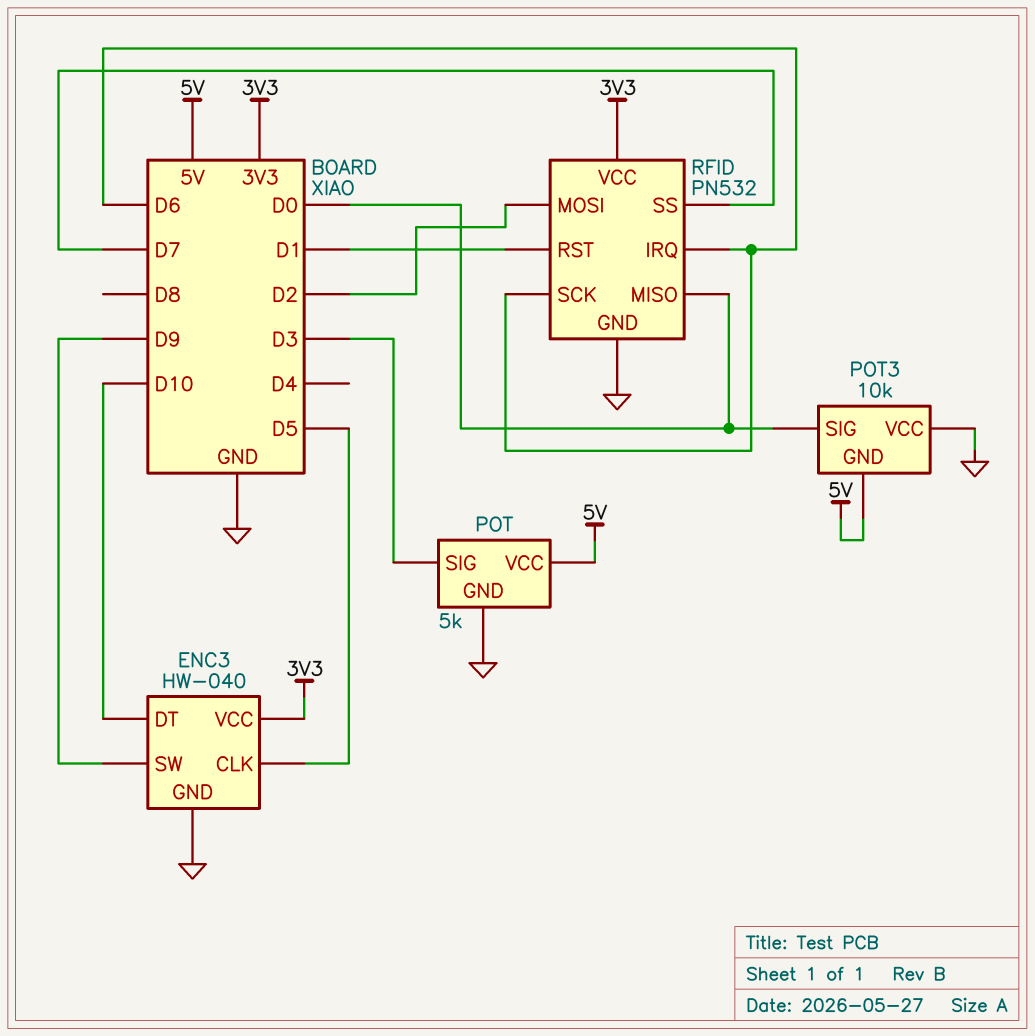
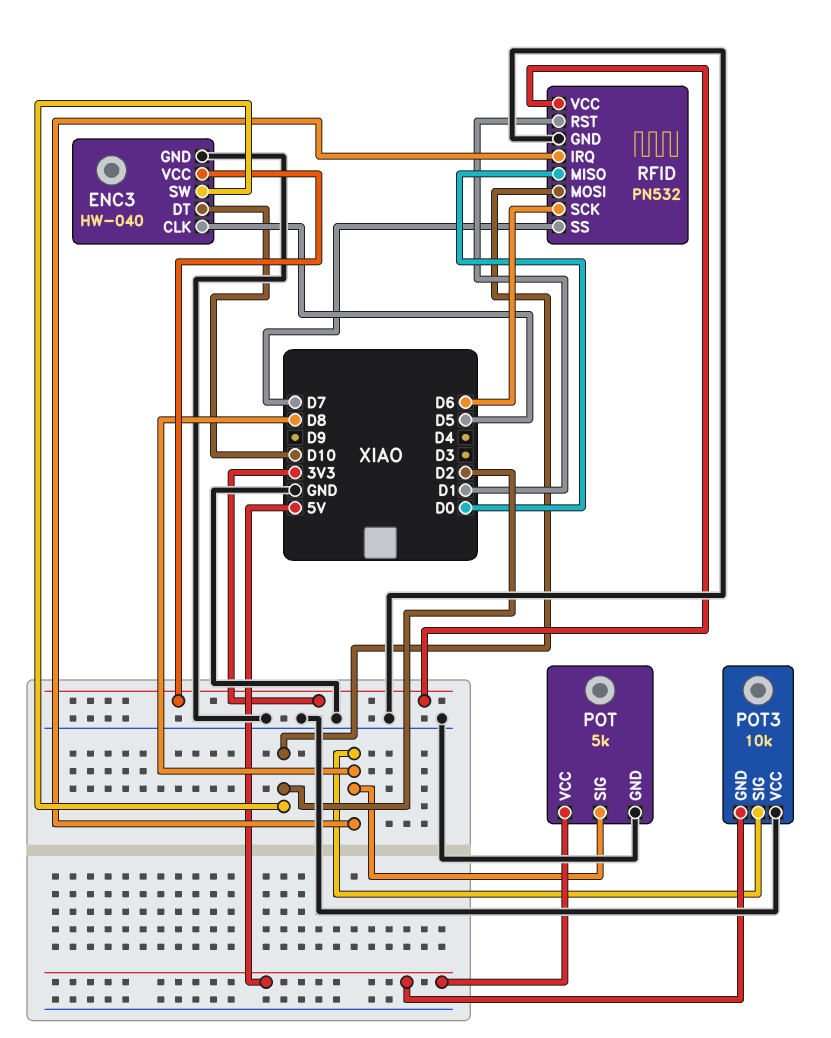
ENC3 pin SW: D9 -> D2
POT pin SIG: D3 -> D8
POT3 pin SIG: D0 -> D8
RFID pin IRQ: D6 -> D8

